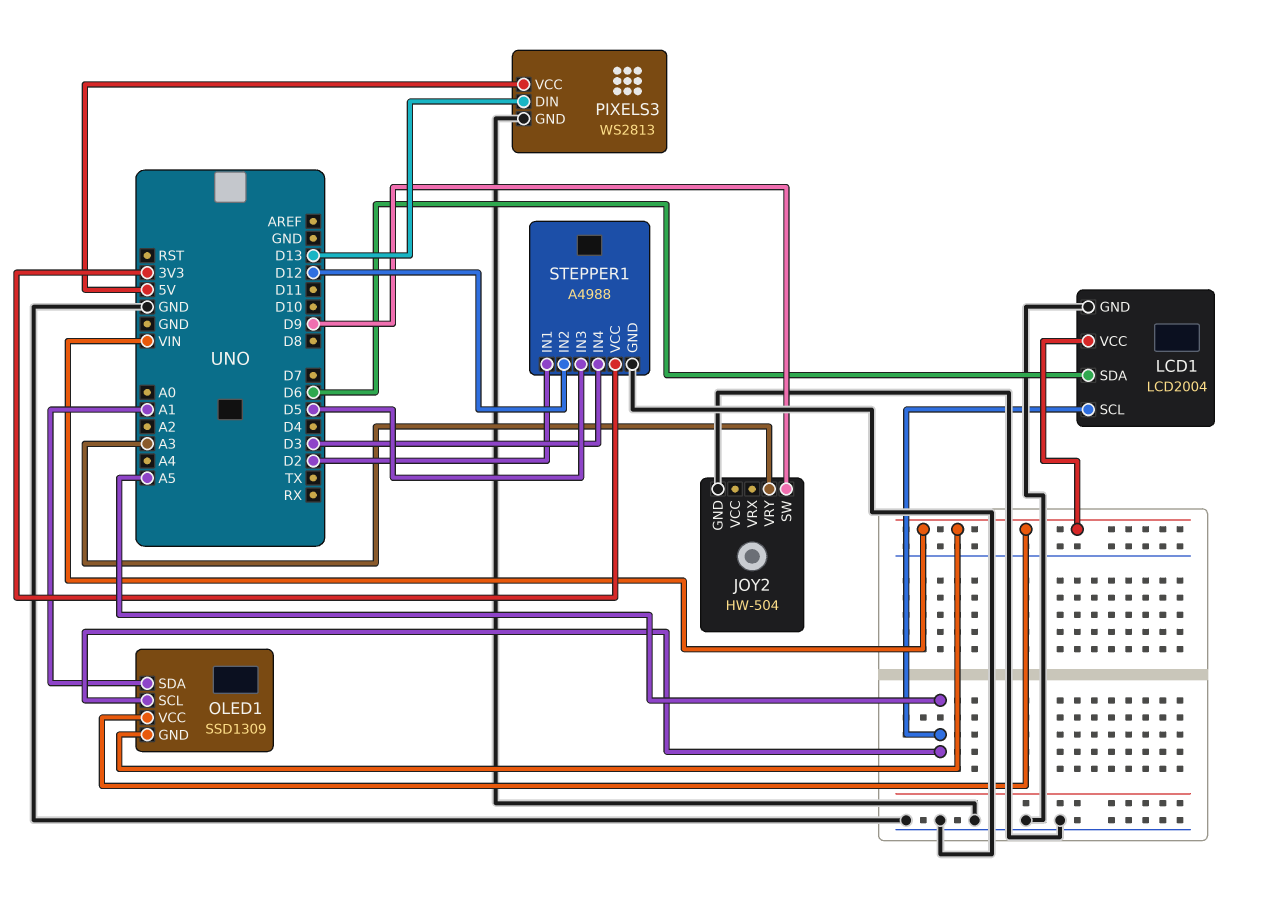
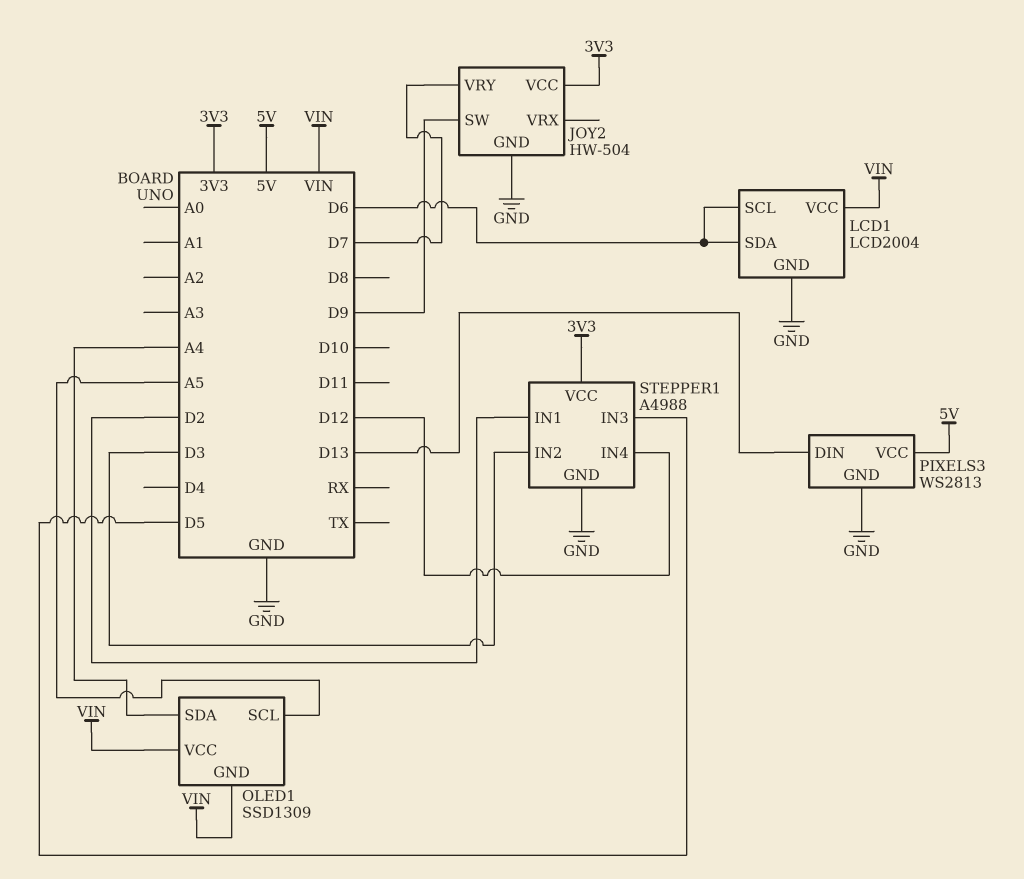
JOY2 pin VCC: none -> 3V3
JOY2 pin VRY: A3 -> D7
LCD1 pin SCL: A5 -> D6
OLED1 pin SDA: A1 -> A4
STEPPER1 pin IN2: D12 -> D3
STEPPER1 pin IN4: D3 -> D12

